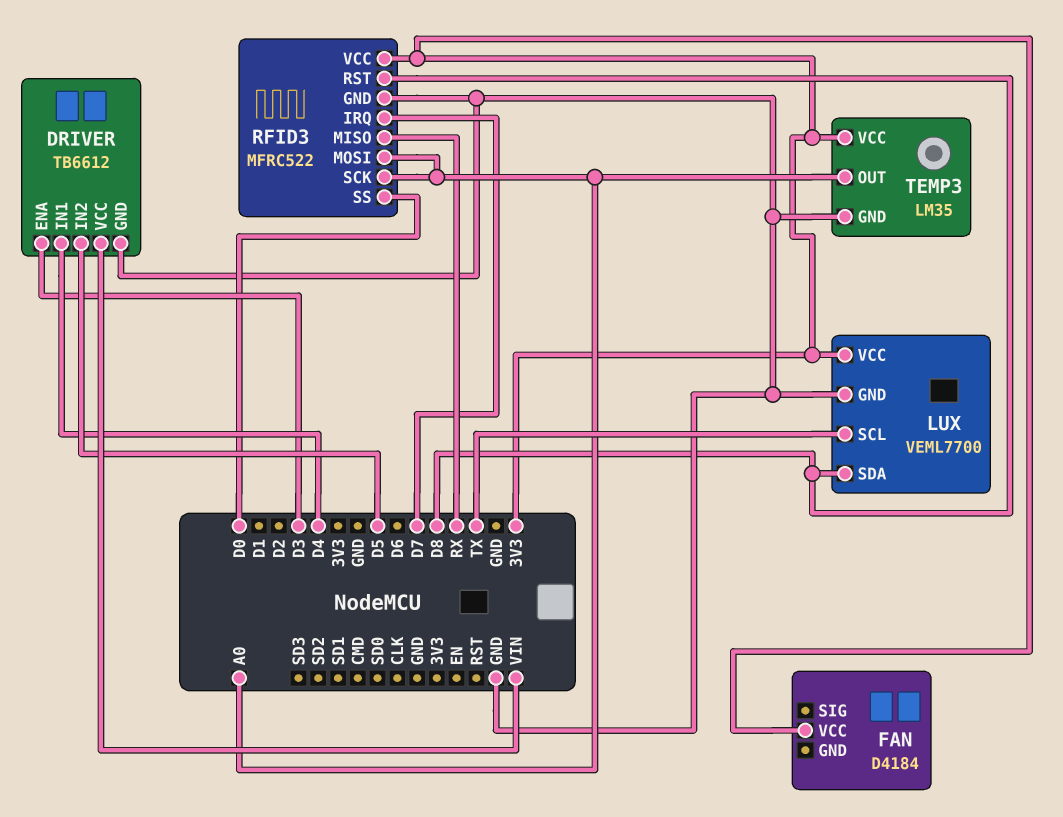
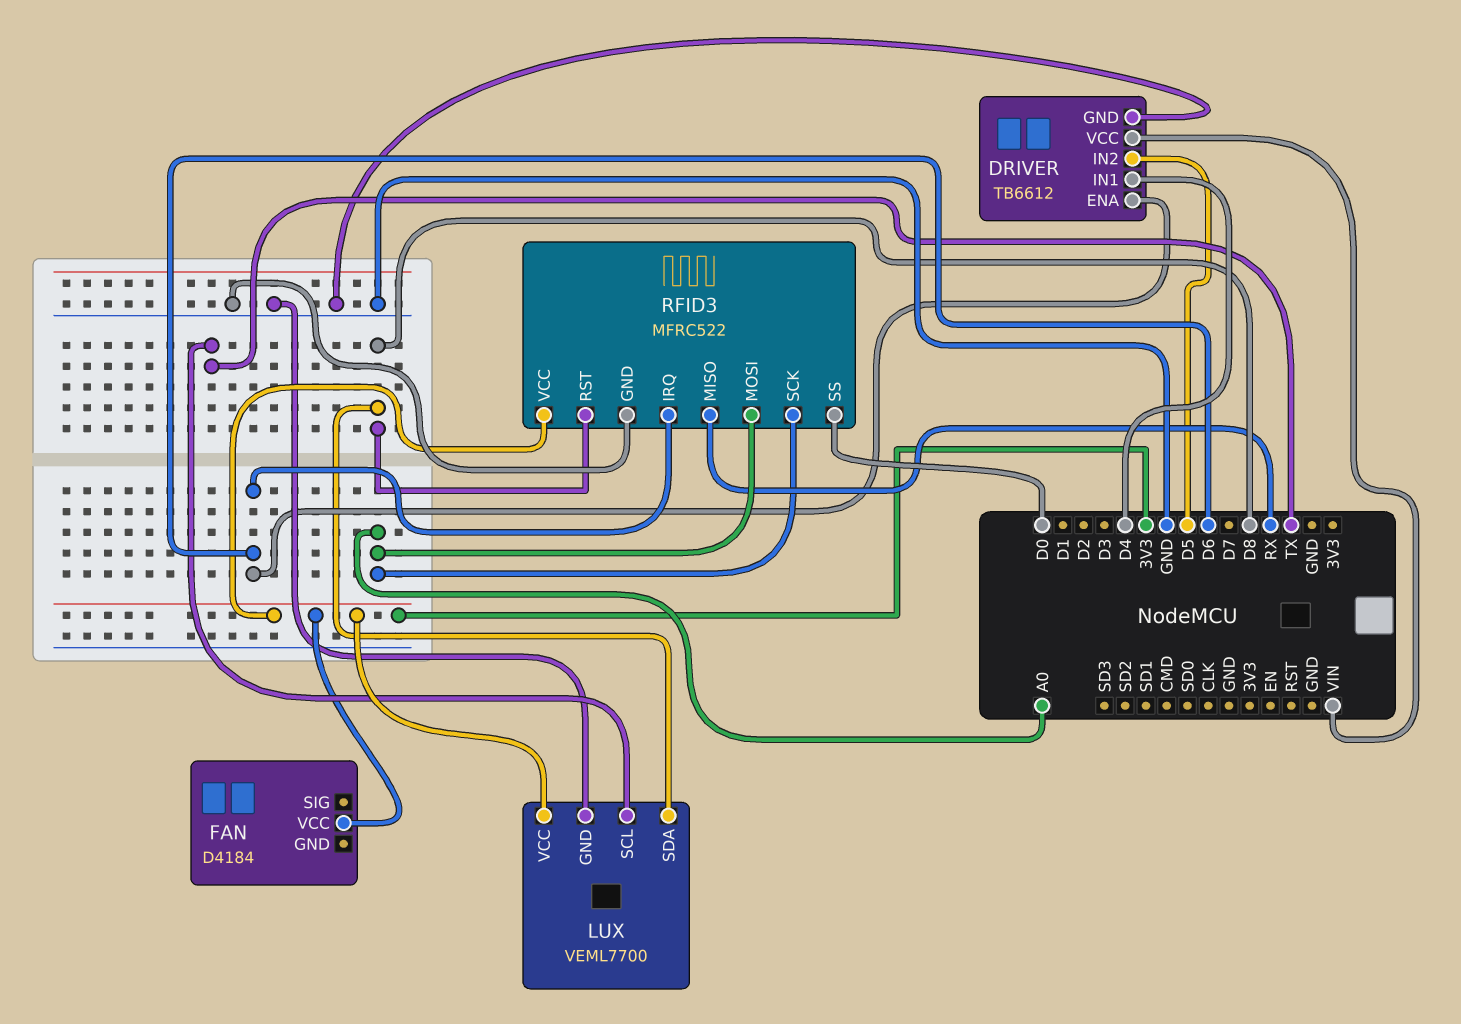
DRIVER pin ENA: D3 -> D6
RFID3 pin IRQ: D7 -> D6
TEMP3: LM35 -> none
TEMP3 pin GND: GND -> none
TEMP3 pin OUT: A0 -> none
TEMP3 pin VCC: 3V3 -> none

